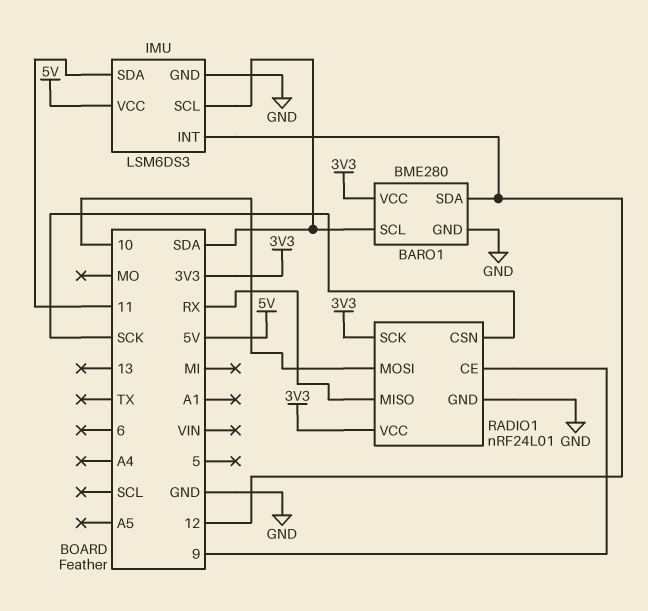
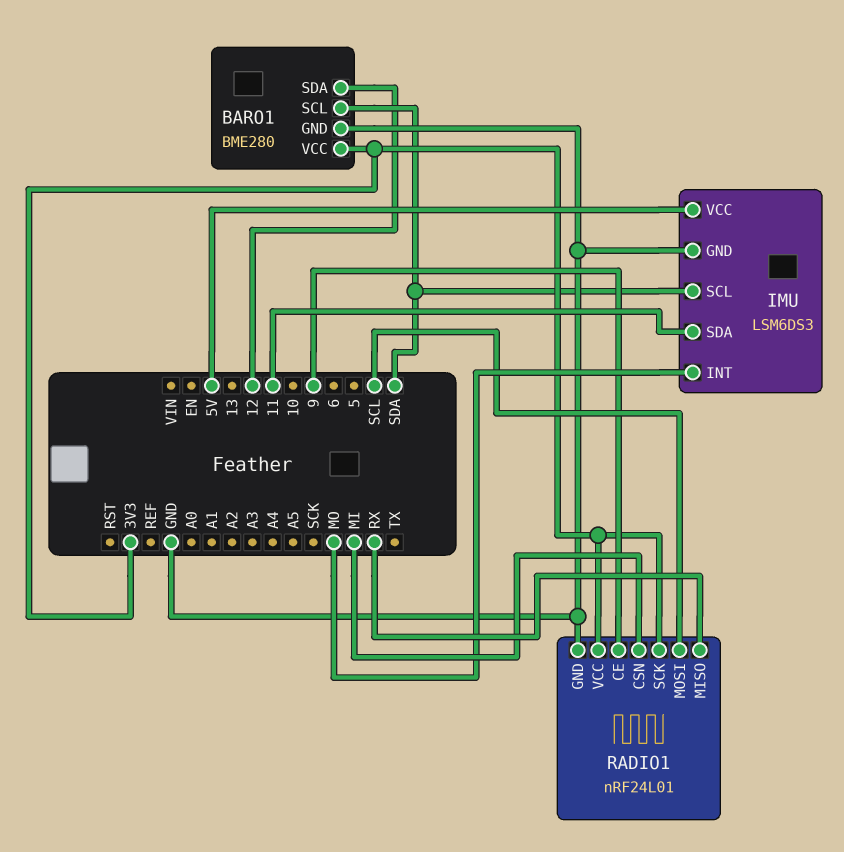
IMU pin INT: 12 -> MO
RADIO1 pin CSN: SCK -> MI
RADIO1 pin MOSI: 10 -> SCL

